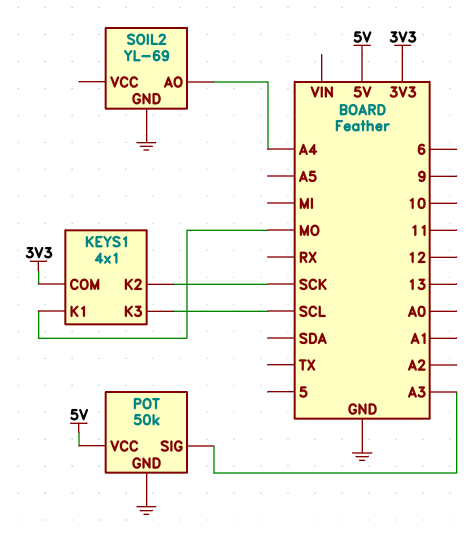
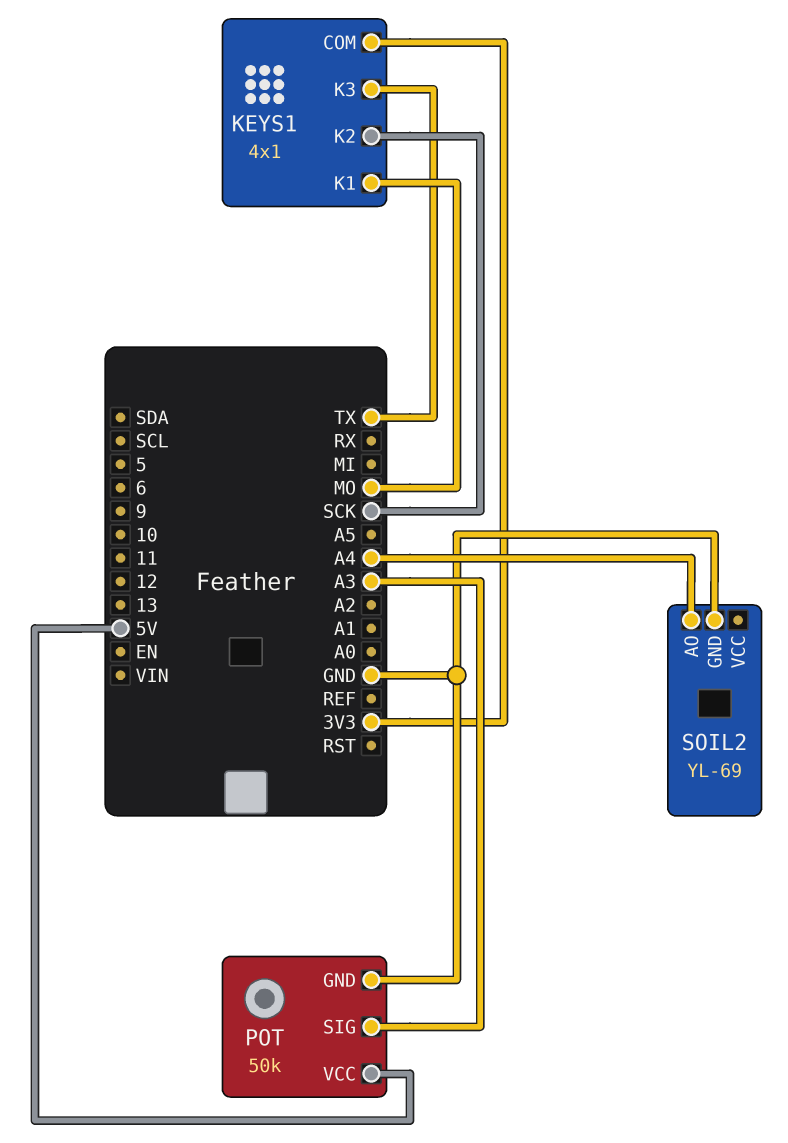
KEYS1 pin K3: SCL -> TX

